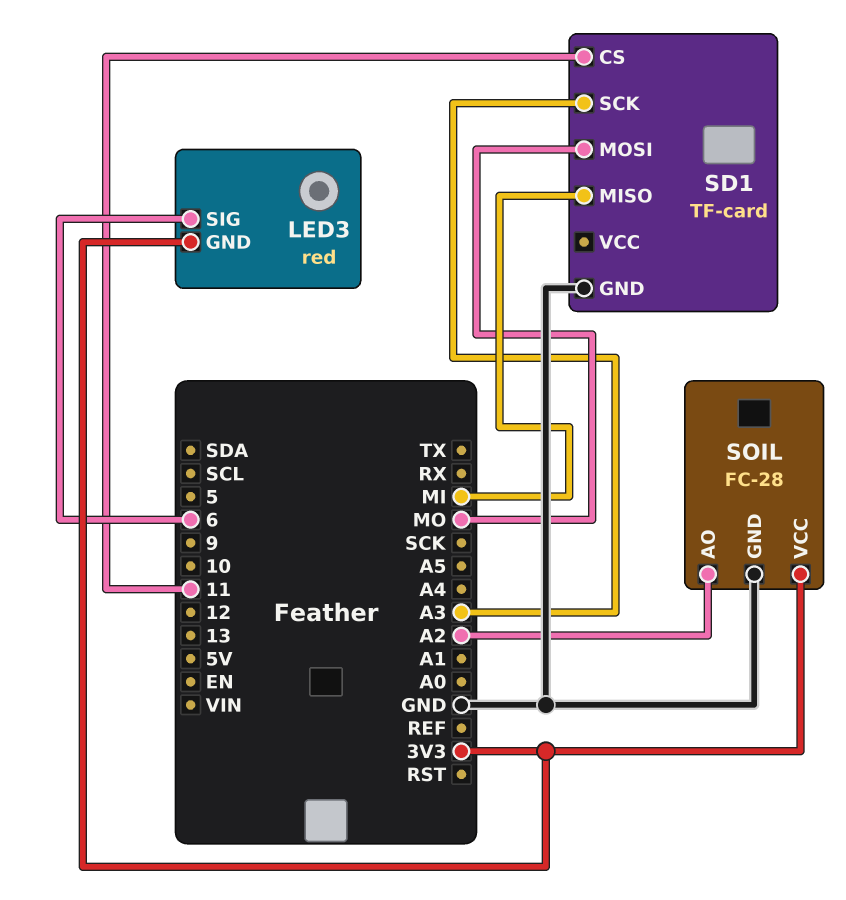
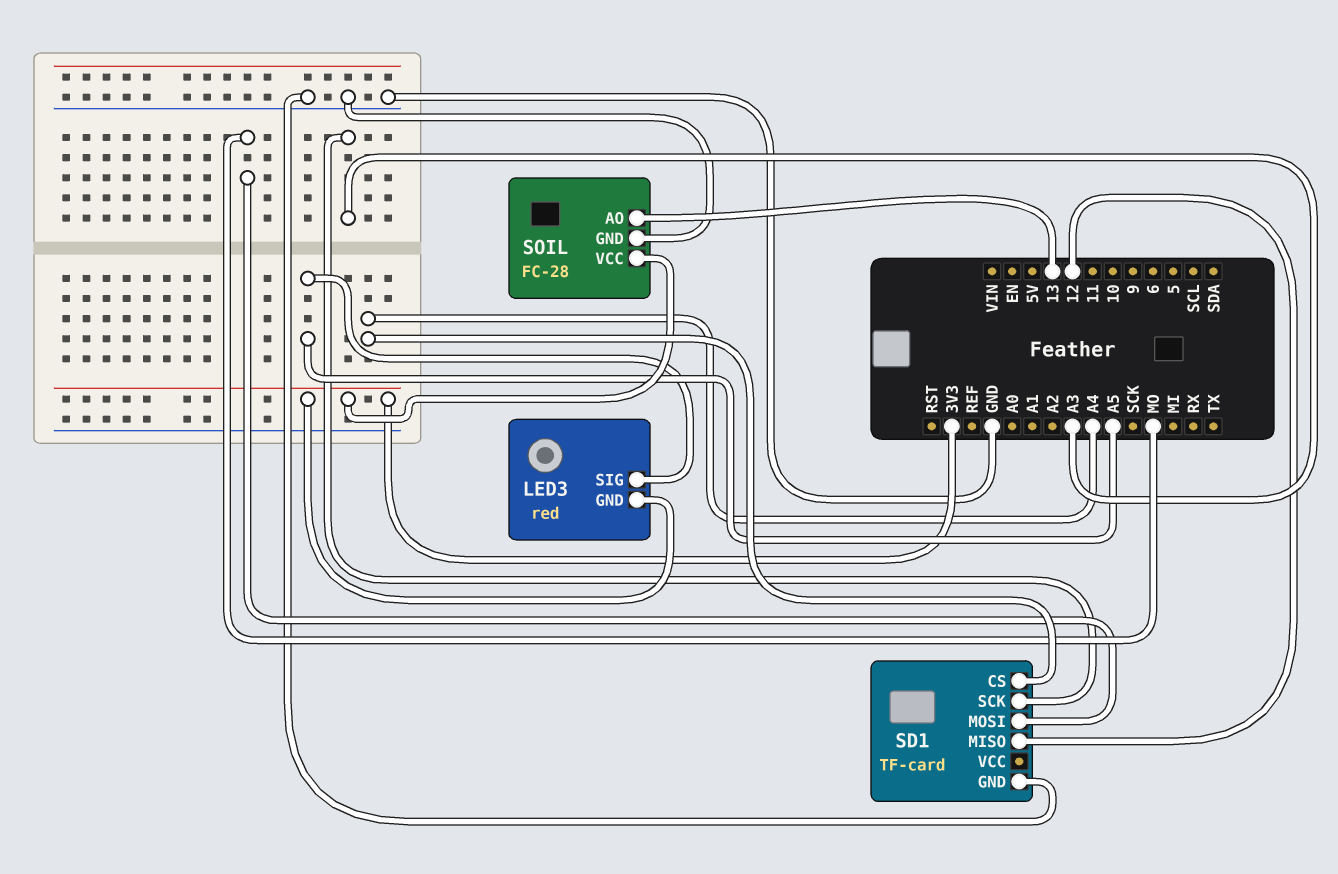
LED3 pin SIG: 6 -> A5
SD1 pin CS: 11 -> A4
SD1 pin MISO: MI -> 12
SOIL pin AO: A2 -> 13

